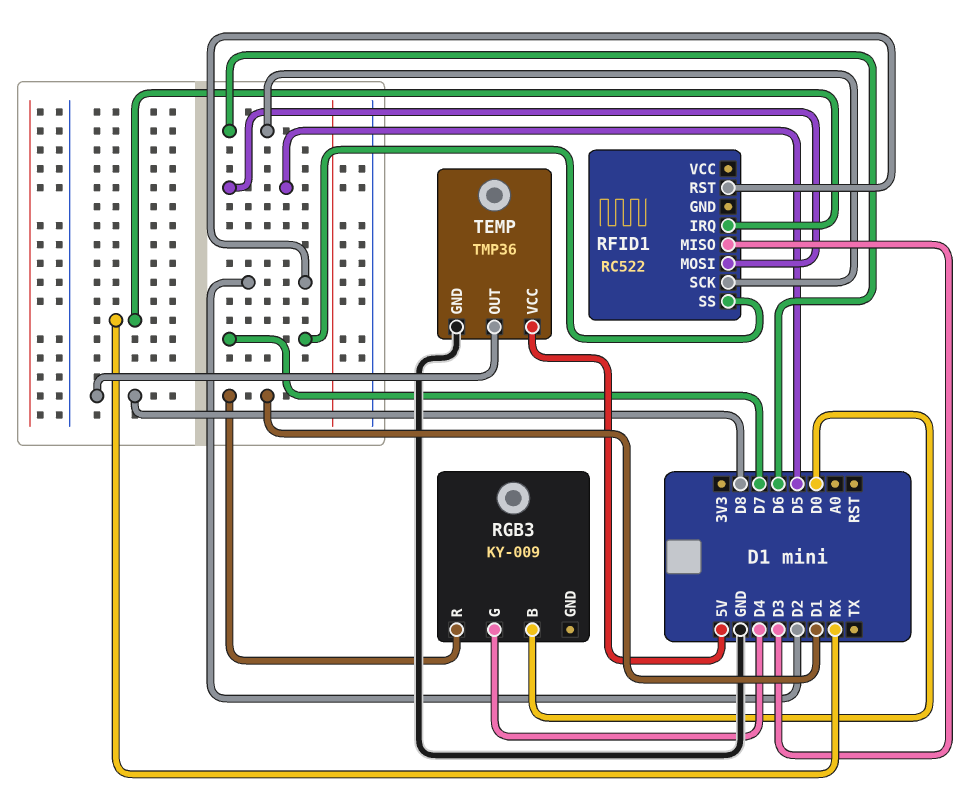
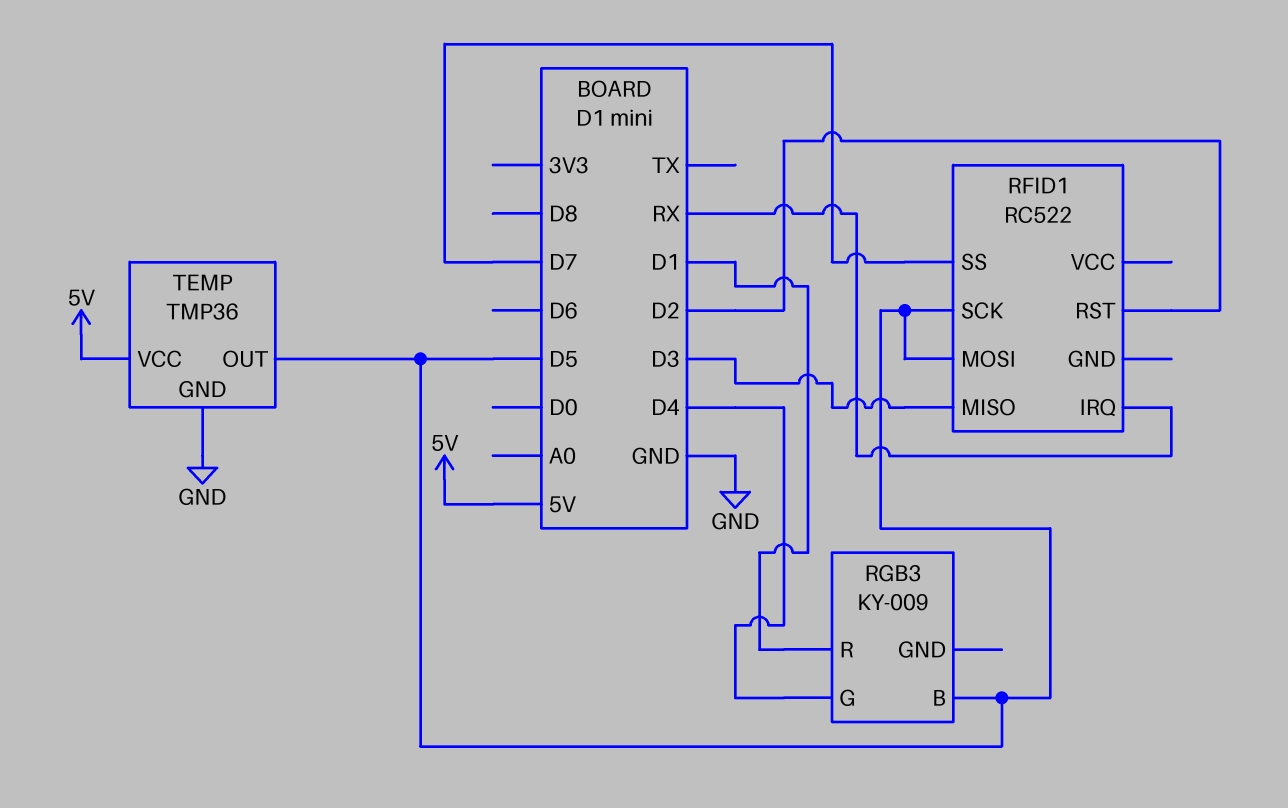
RFID1 pin SCK: D6 -> D5
RGB3 pin B: D0 -> D5
TEMP pin OUT: D8 -> D5

